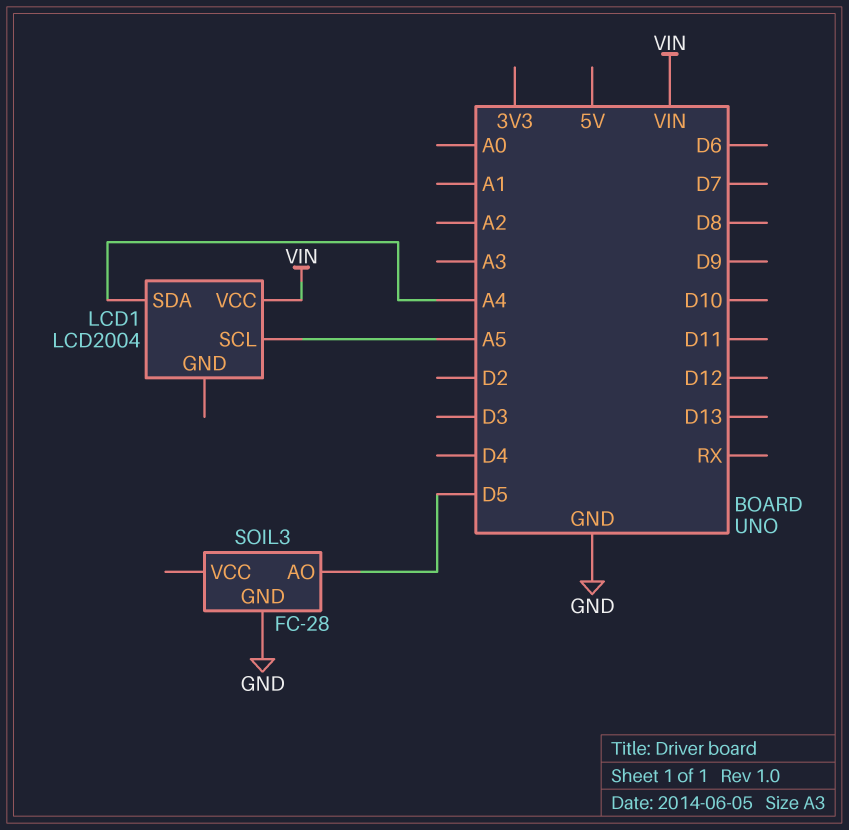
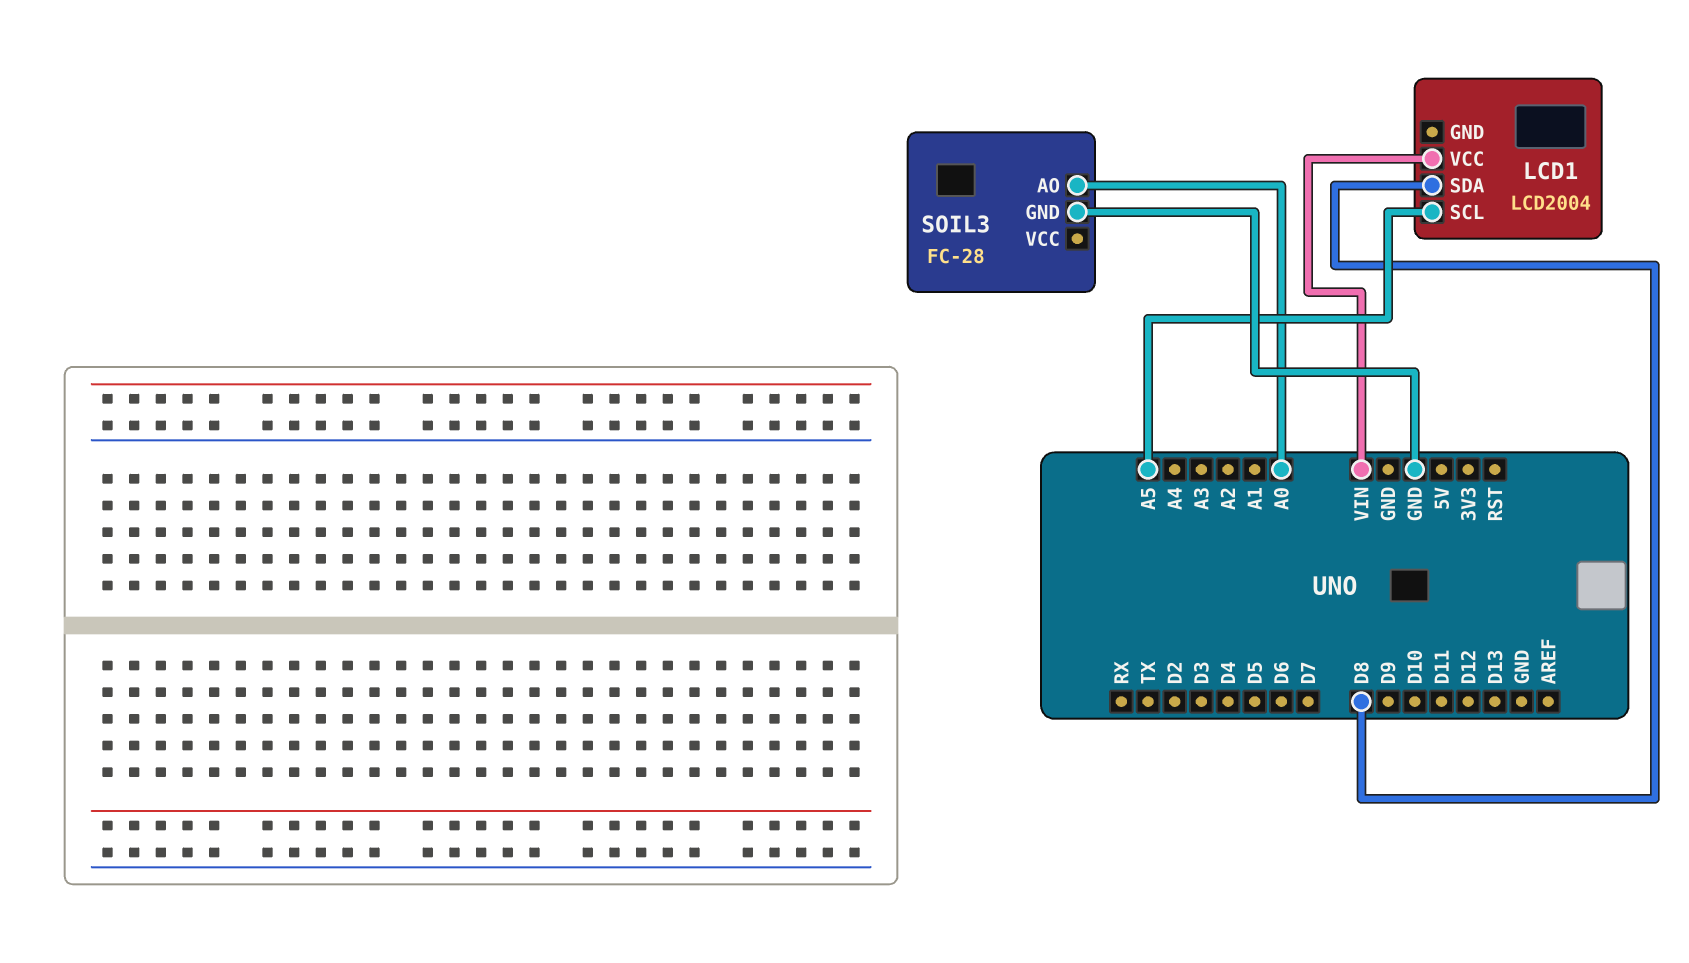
LCD1 pin SDA: A4 -> D8
SOIL3 pin AO: D5 -> A0

